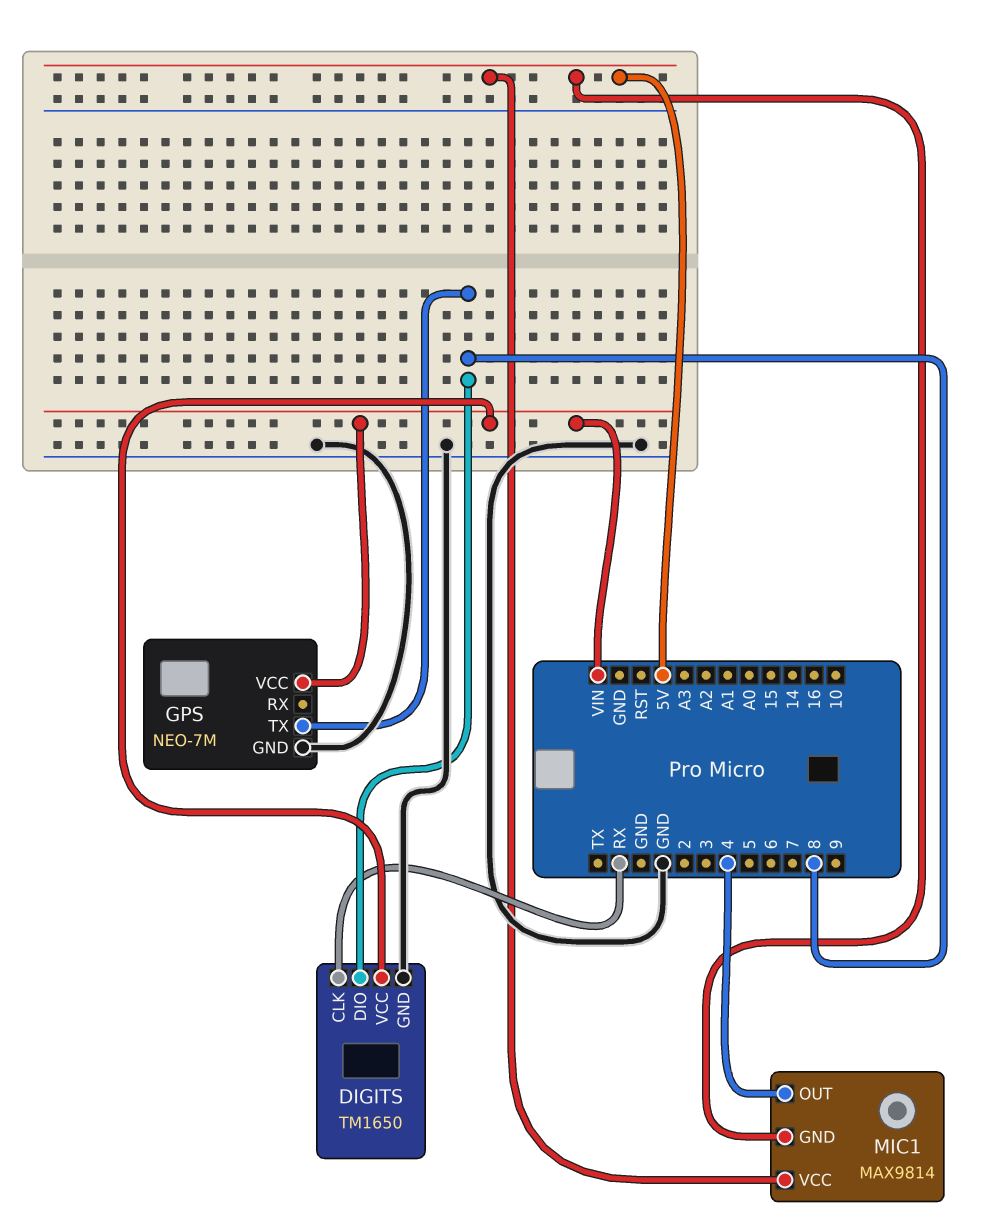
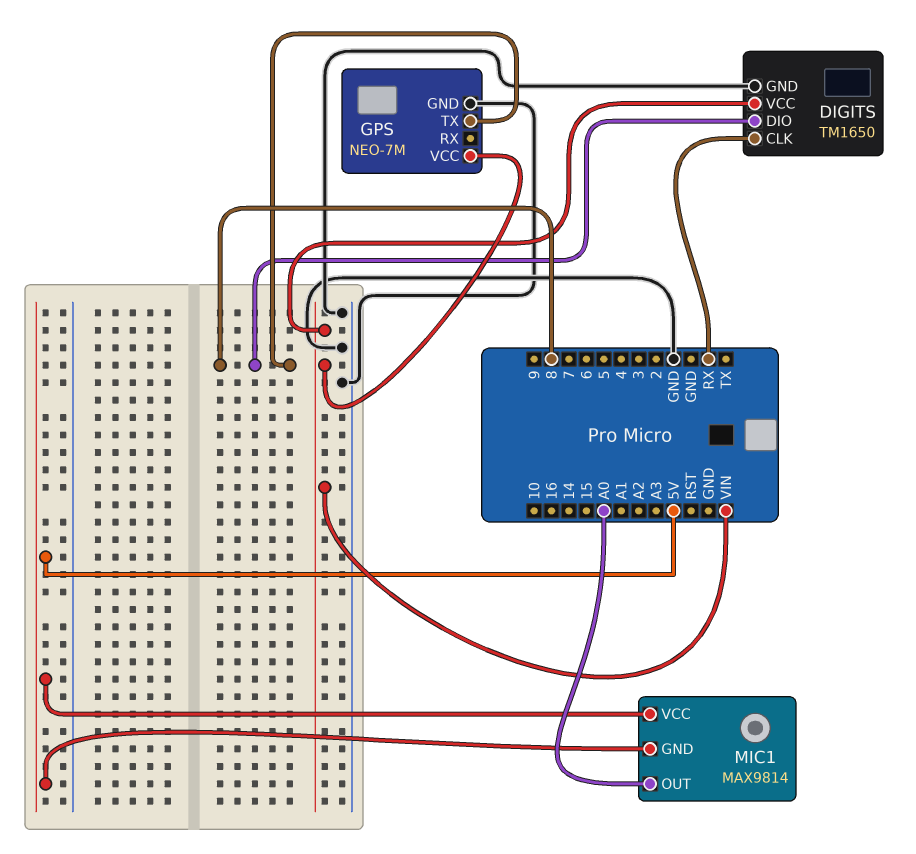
MIC1 pin OUT: 4 -> A0

